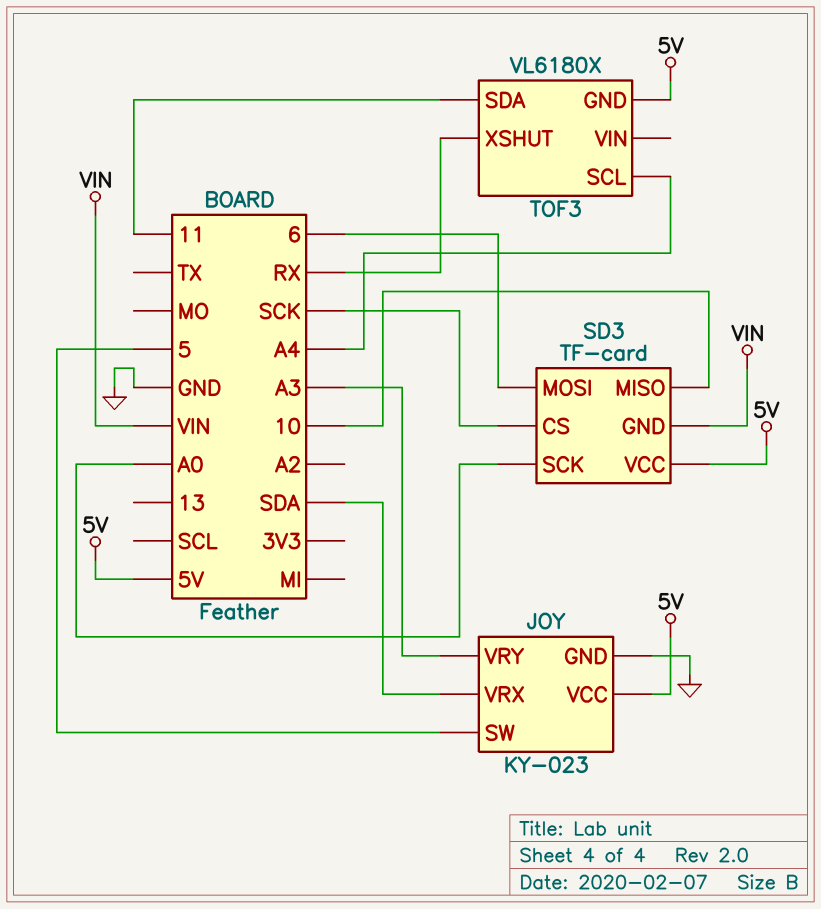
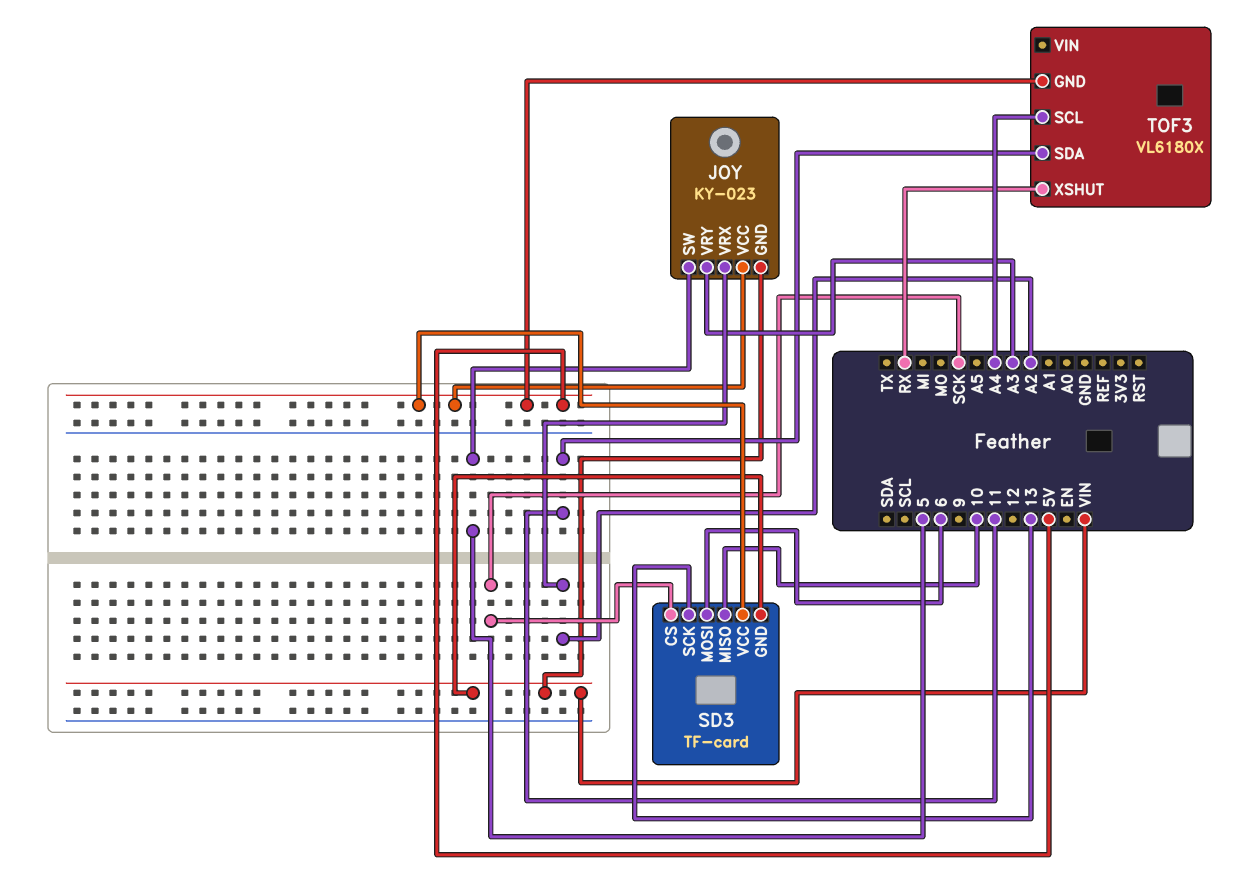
JOY pin GND: GND -> VIN
JOY pin VRX: SDA -> A2
SD3 pin SCK: A0 -> 13

